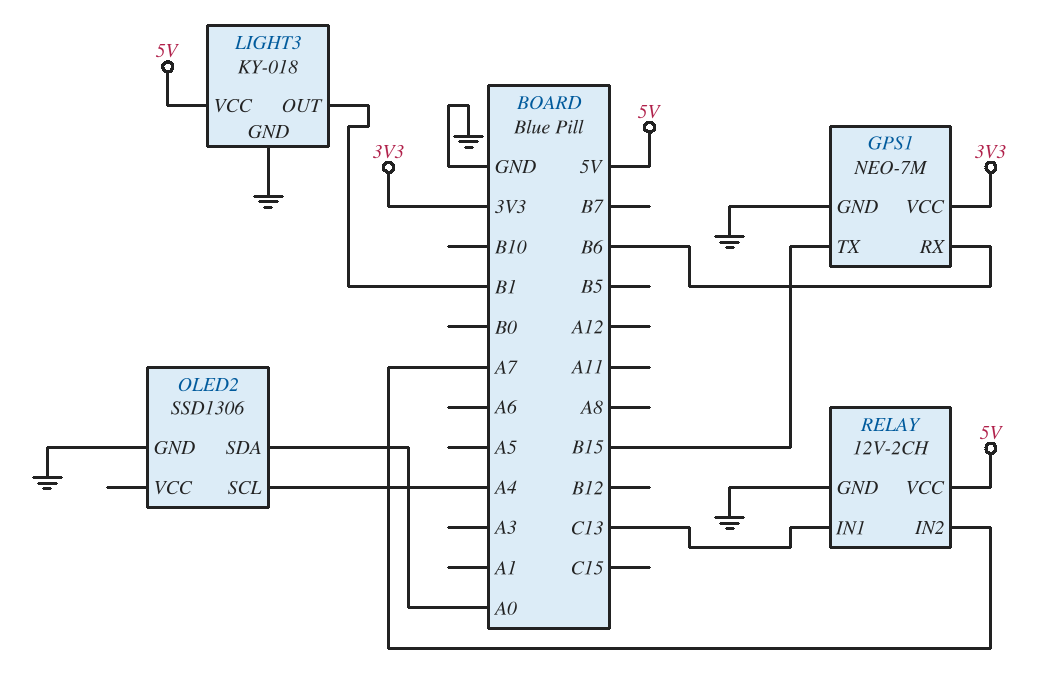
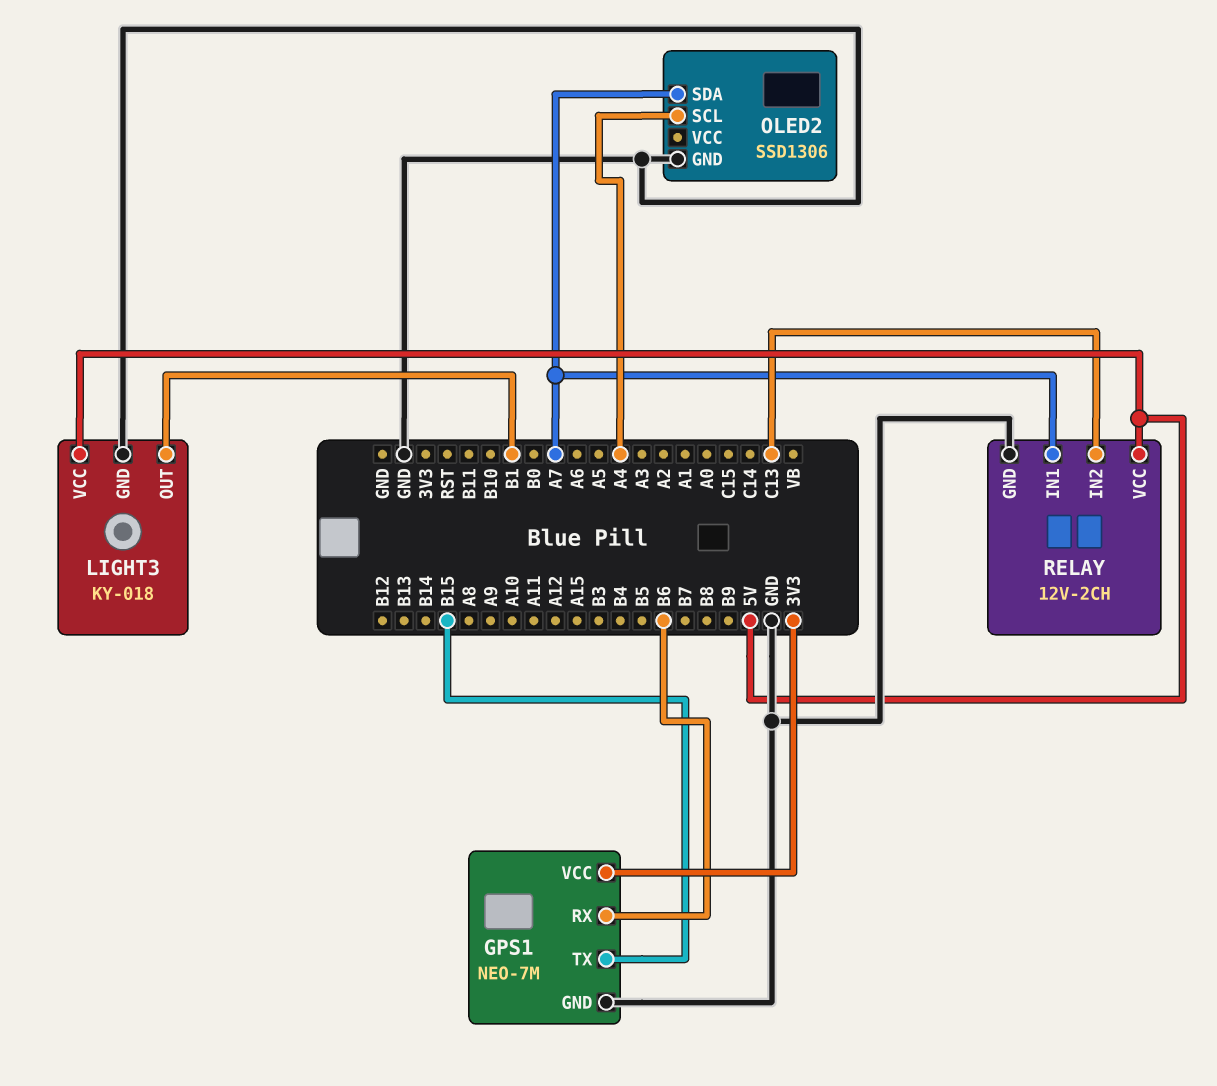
OLED2 pin SDA: A0 -> A7
RELAY pin IN1: C13 -> A7
RELAY pin IN2: A7 -> C13

